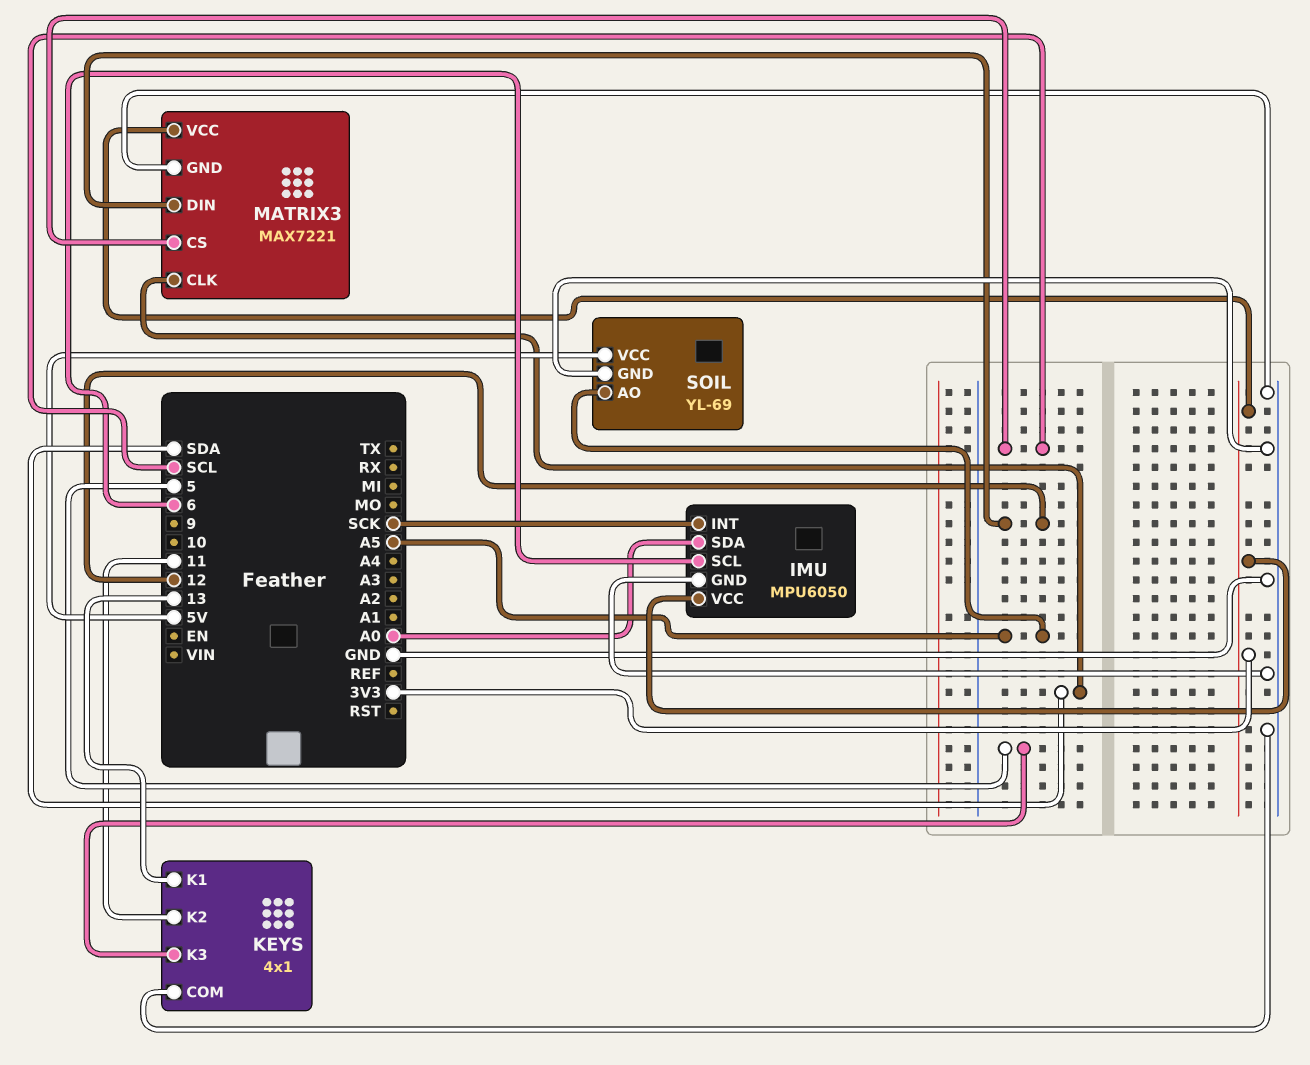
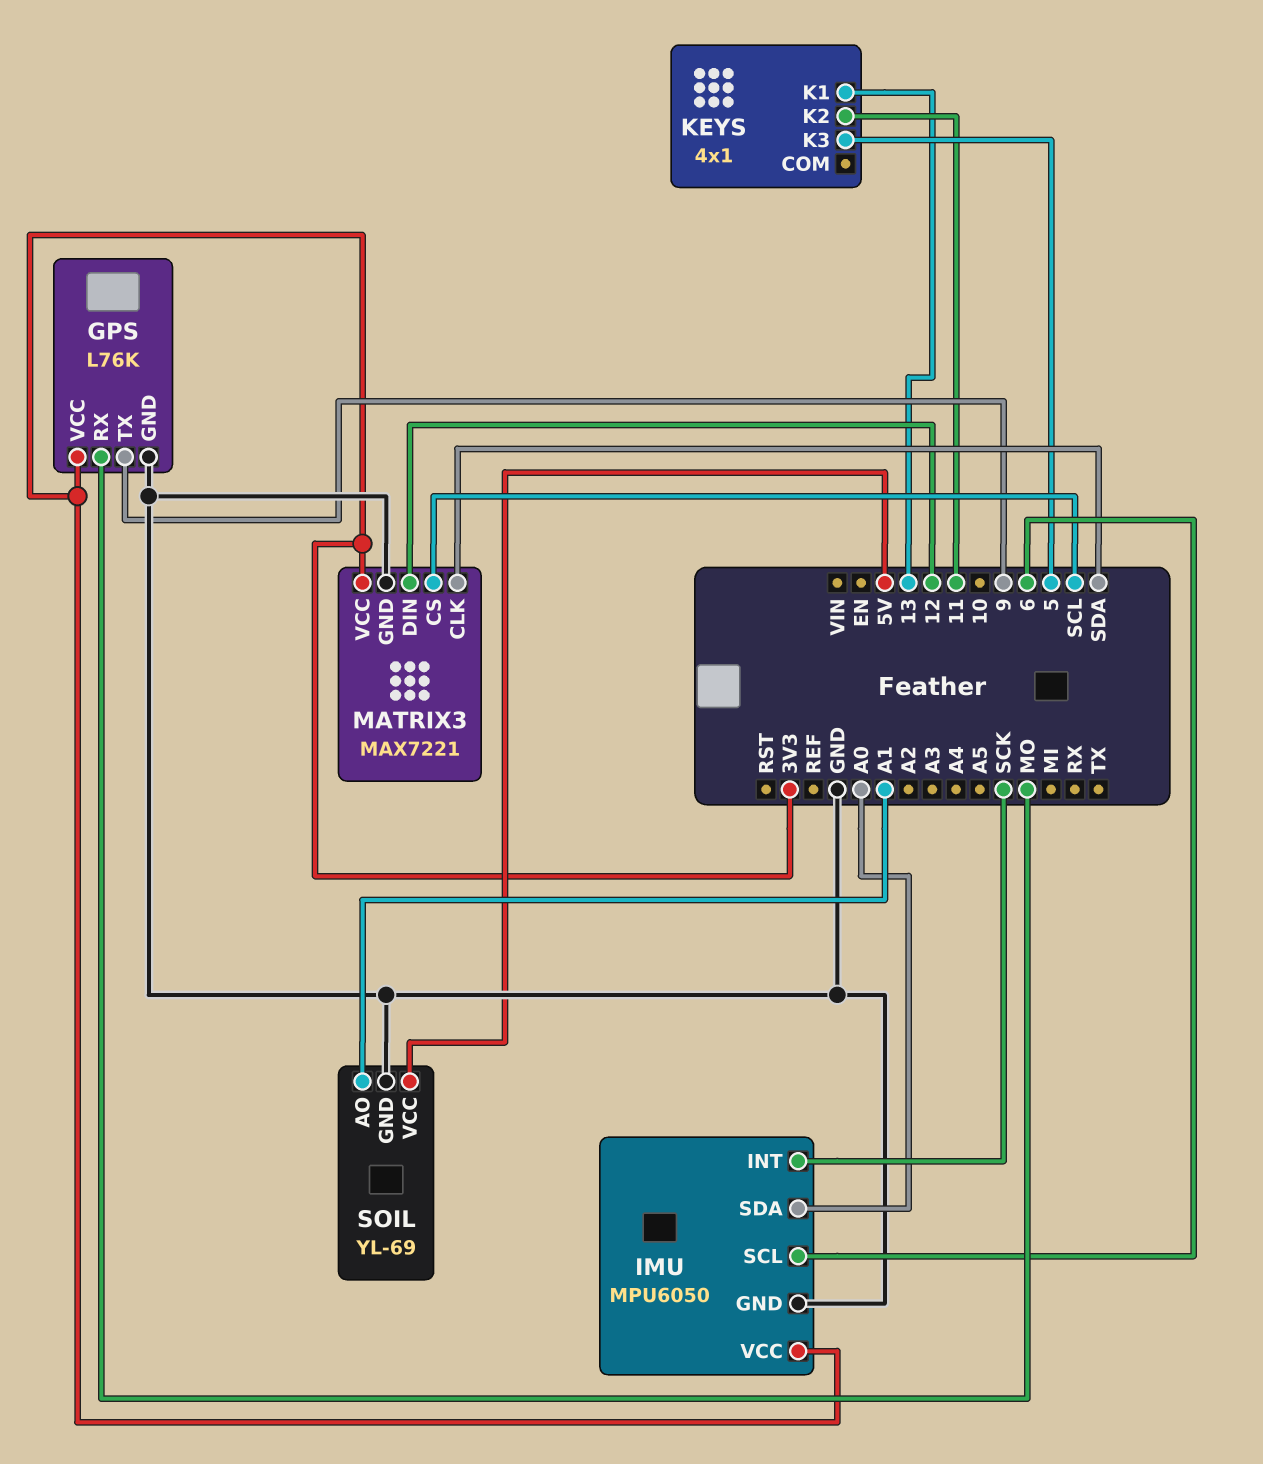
GPS: none -> L76K
GPS pin GND: none -> GND
GPS pin RX: none -> MO
GPS pin TX: none -> 9
GPS pin VCC: none -> 3V3
KEYS pin COM: GND -> none
SOIL pin AO: A5 -> A1

